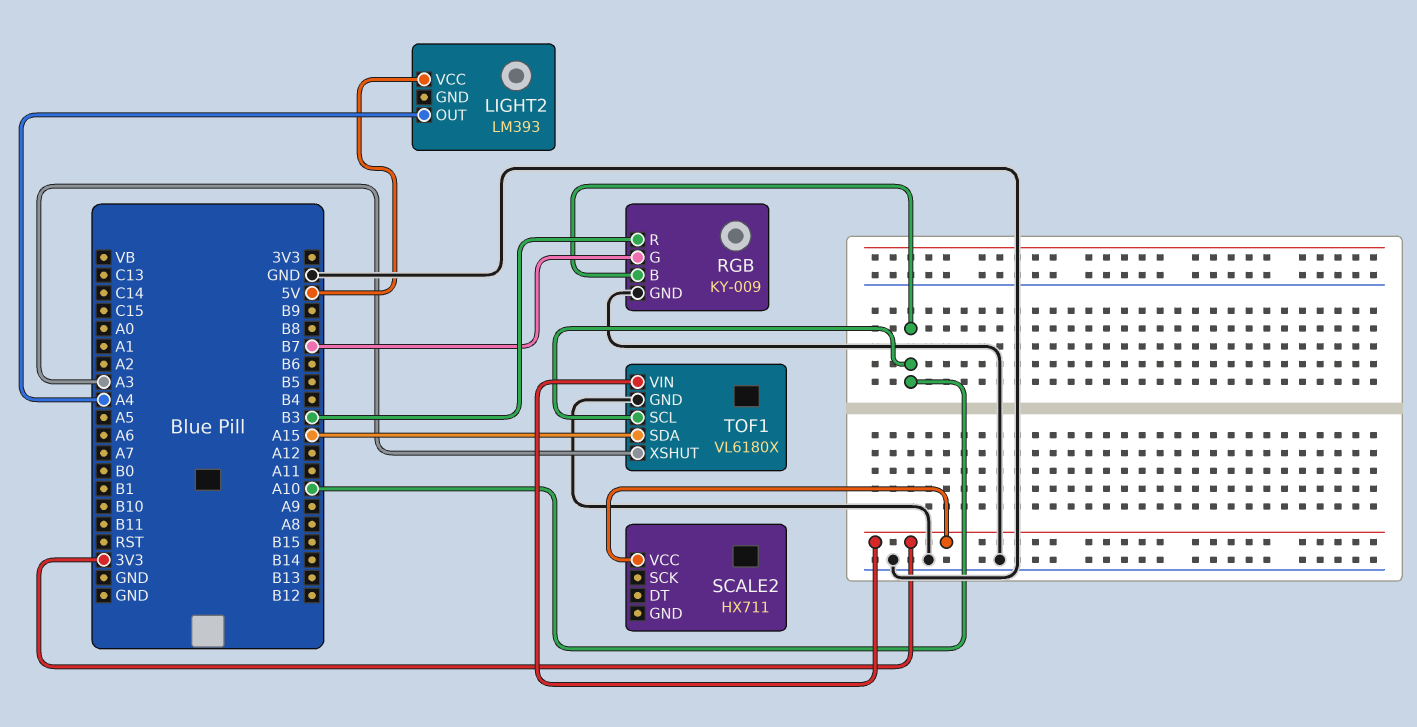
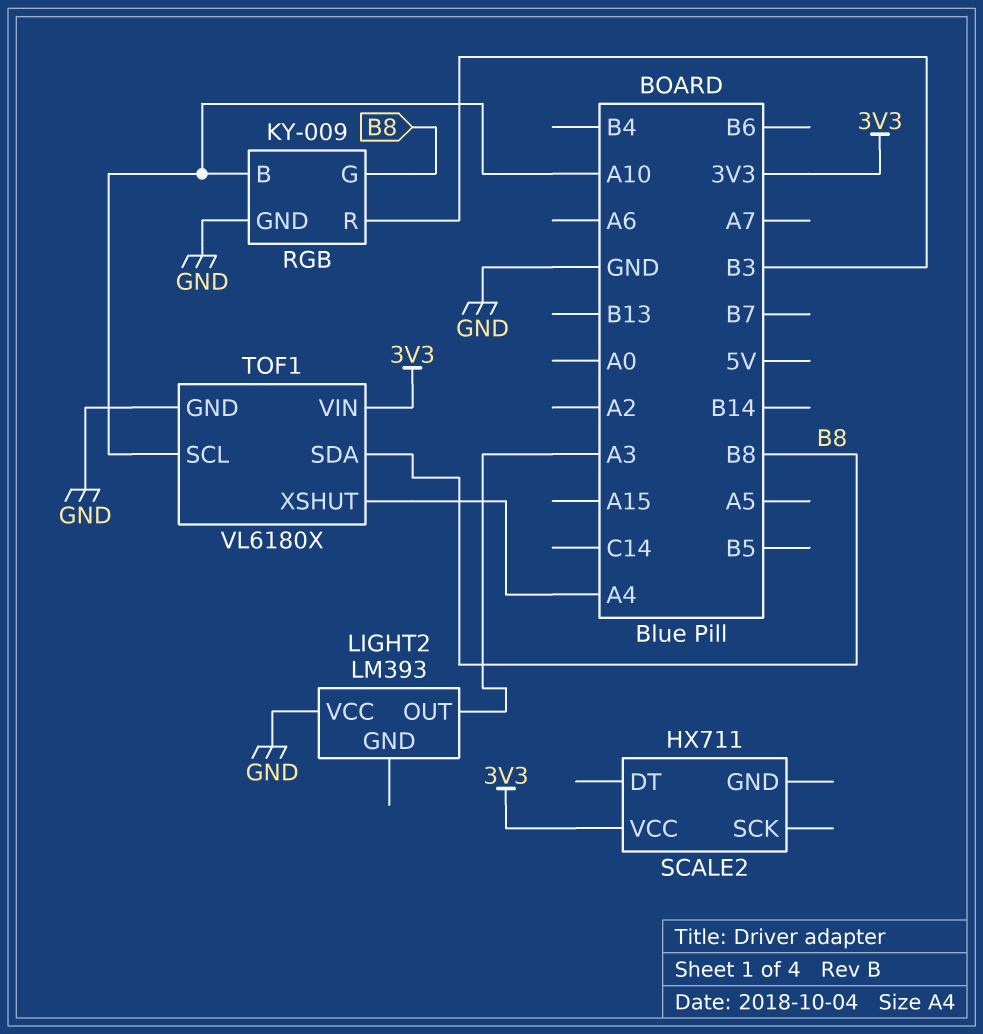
LIGHT2 pin OUT: A4 -> A3
LIGHT2 pin VCC: 5V -> GND
RGB pin G: B7 -> B8
TOF1 pin SDA: A15 -> B8
TOF1 pin XSHUT: A3 -> A4

